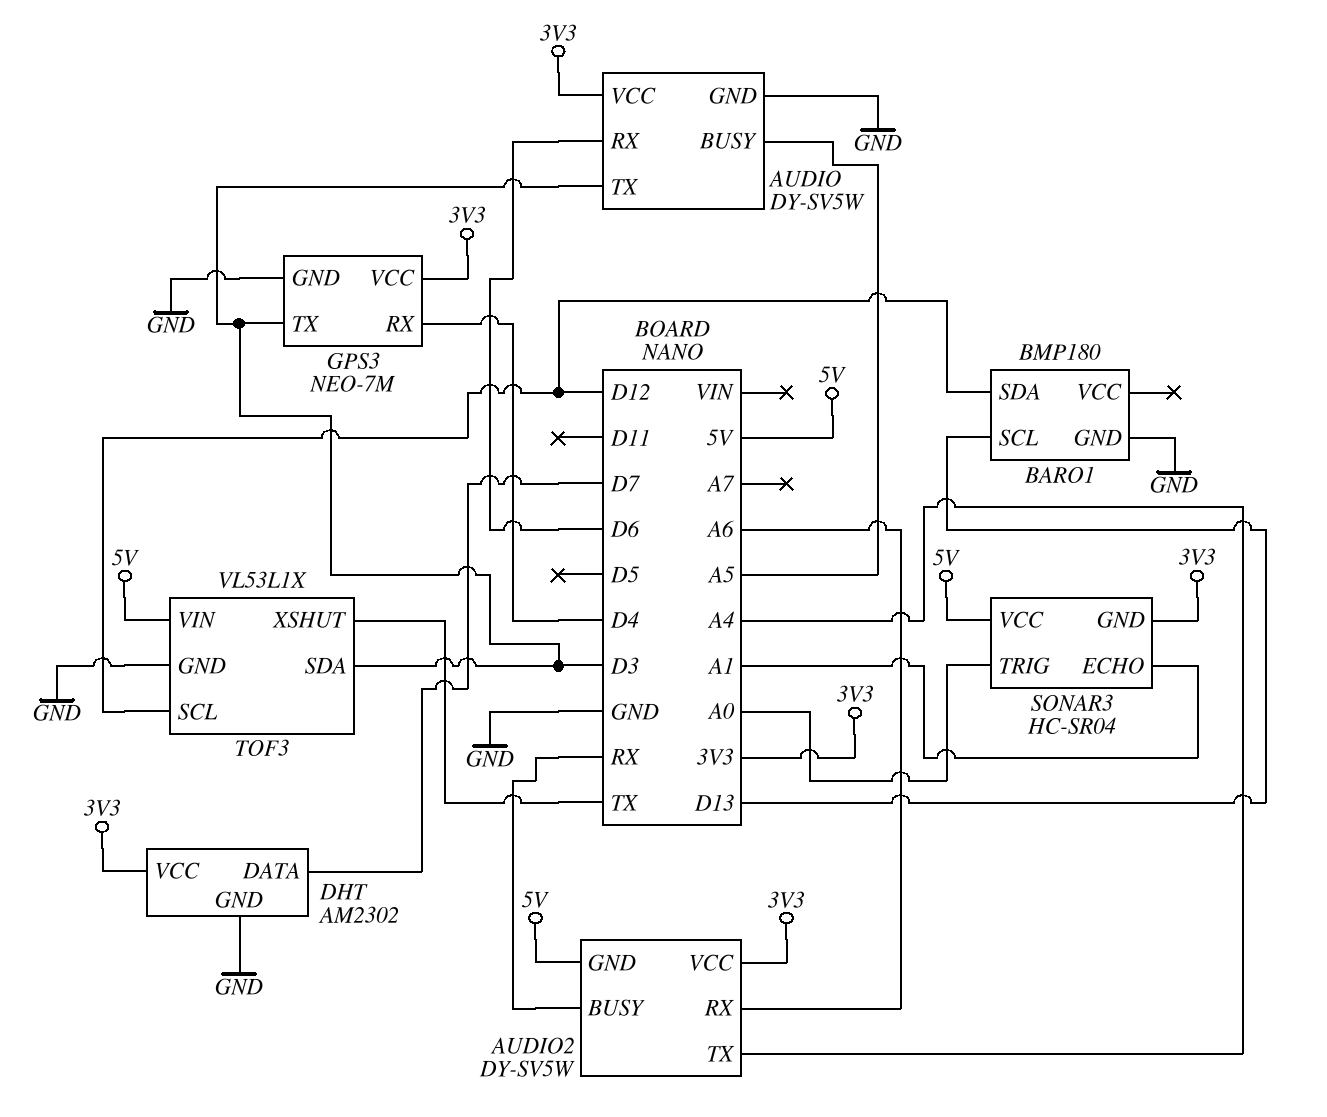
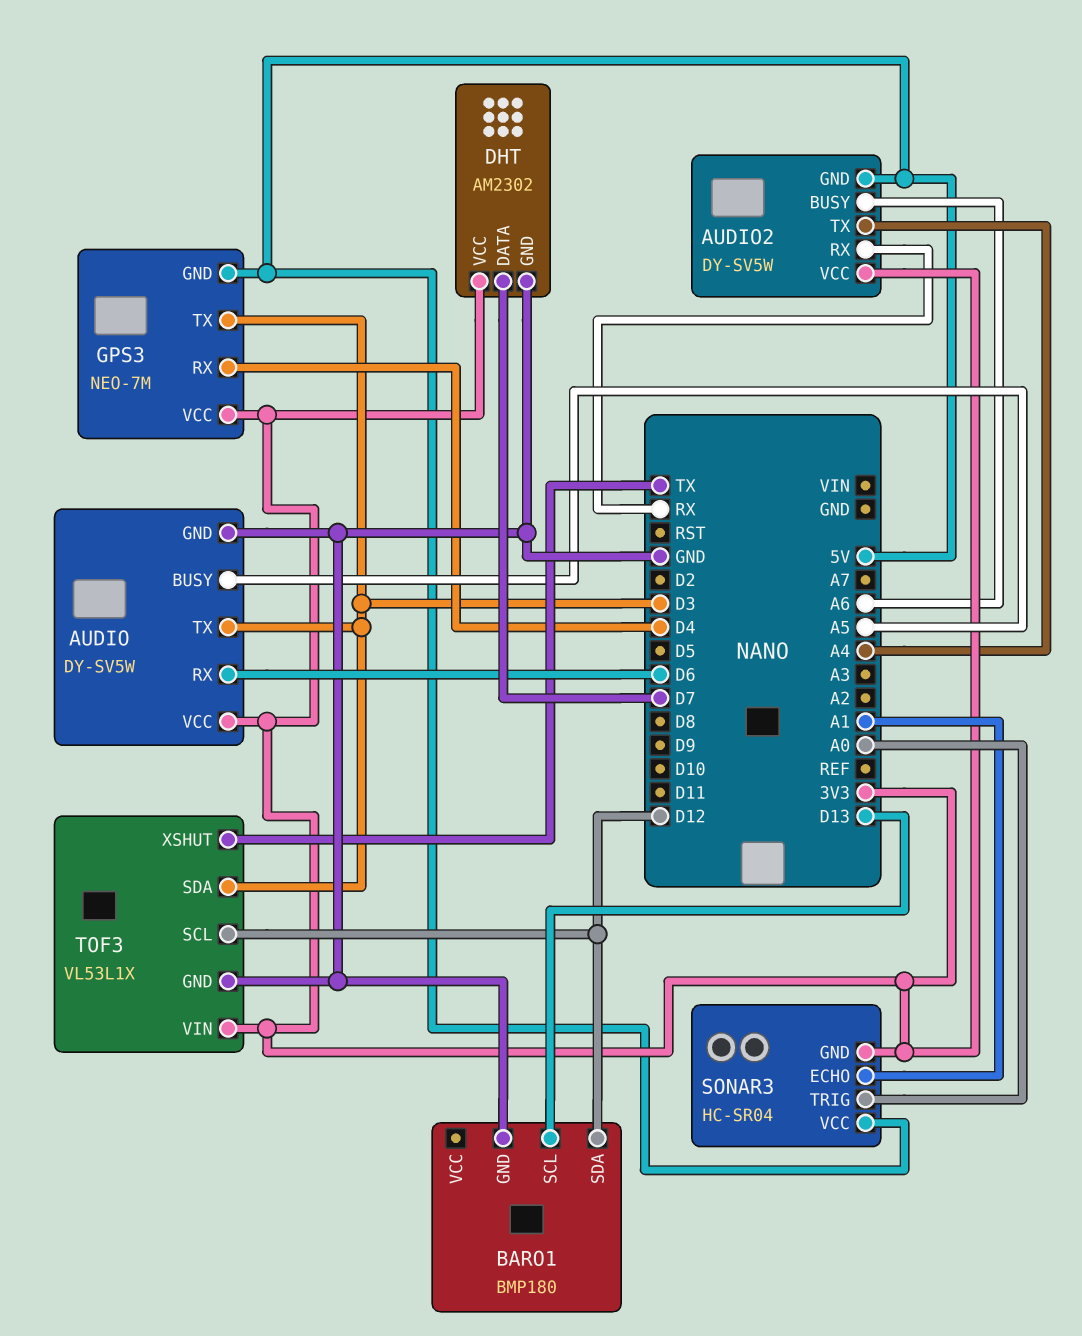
AUDIO2 pin BUSY: RX -> A6
AUDIO2 pin RX: A6 -> RX
GPS3 pin GND: GND -> 5V
TOF3 pin VIN: 5V -> 3V3

